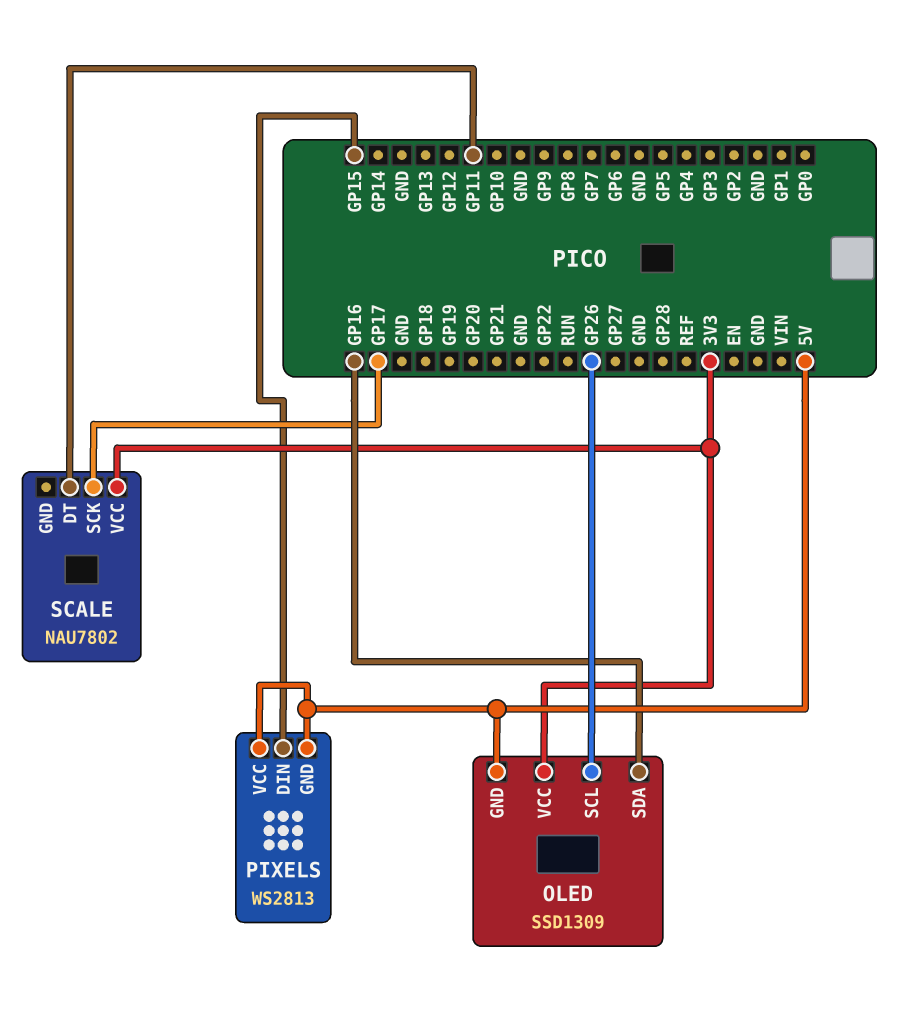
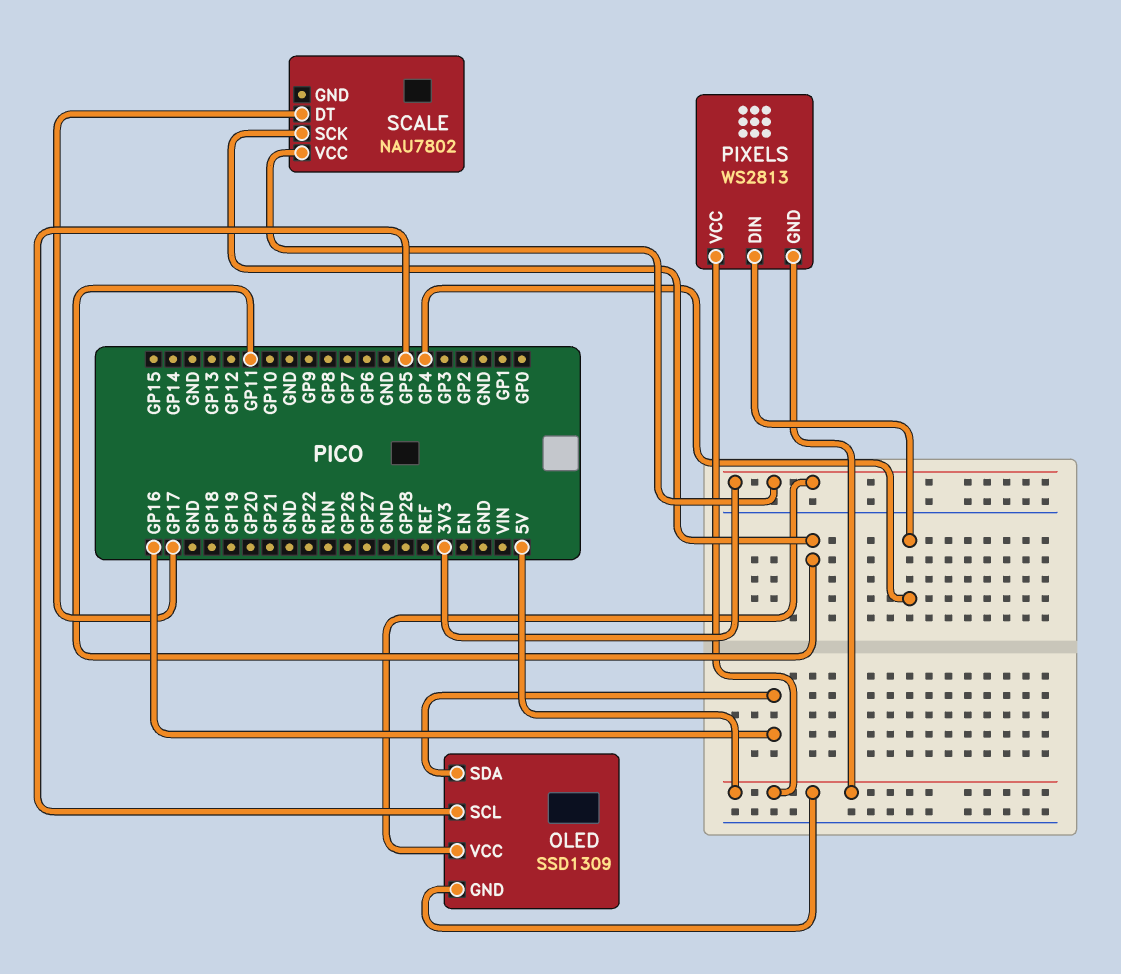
OLED pin SCL: GP26 -> GP5
PIXELS pin DIN: GP15 -> GP4
SCALE pin DT: GP11 -> GP17
SCALE pin SCK: GP17 -> GP11

